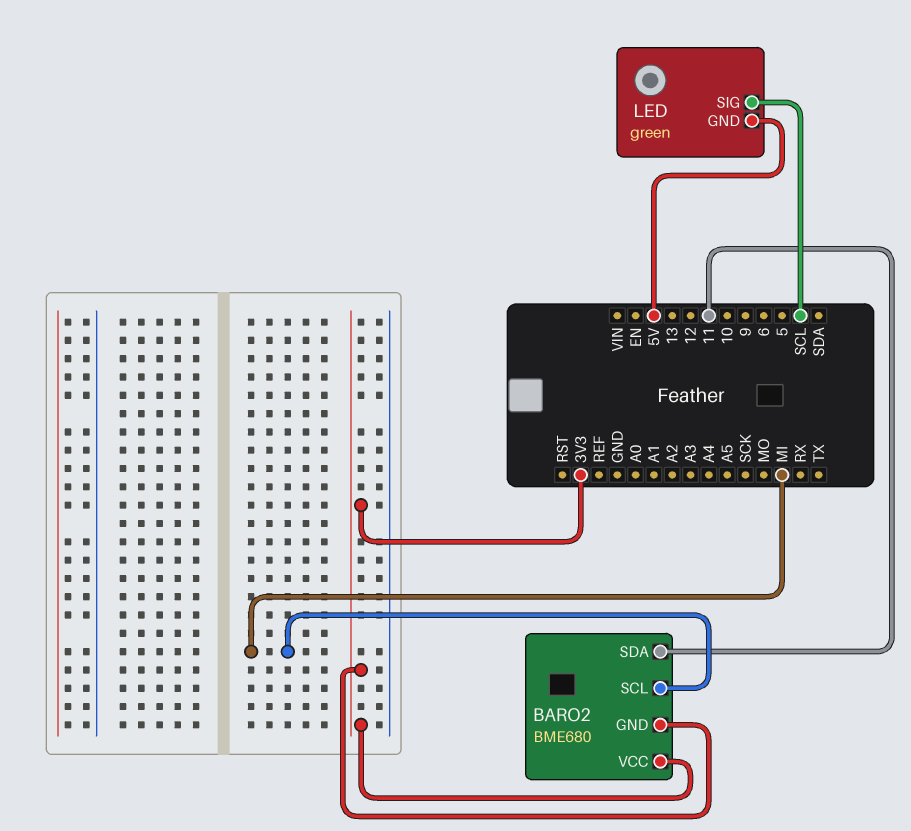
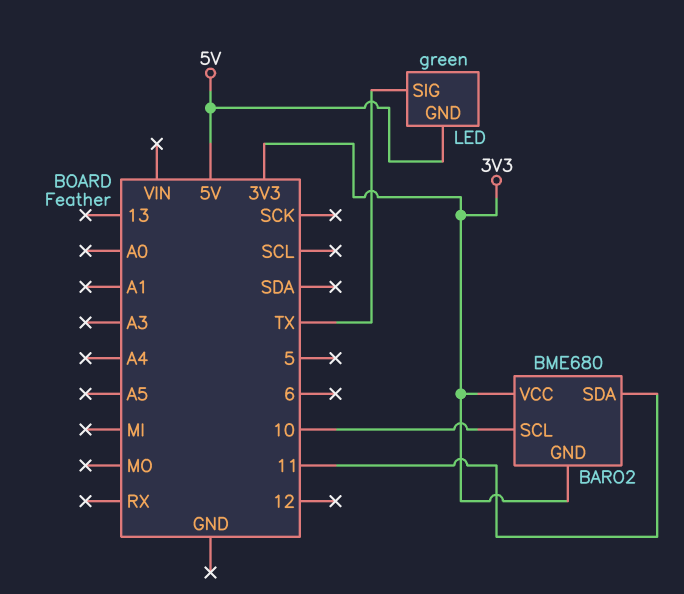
BARO2 pin SCL: MI -> 10
LED pin SIG: SCL -> TX

